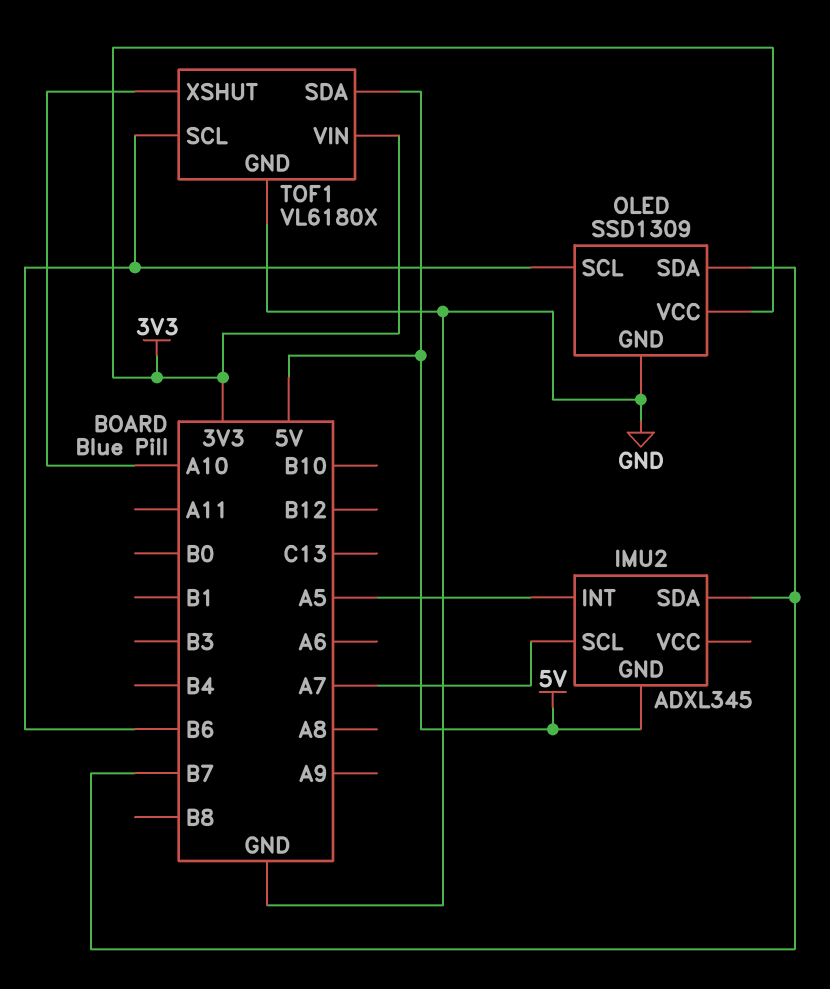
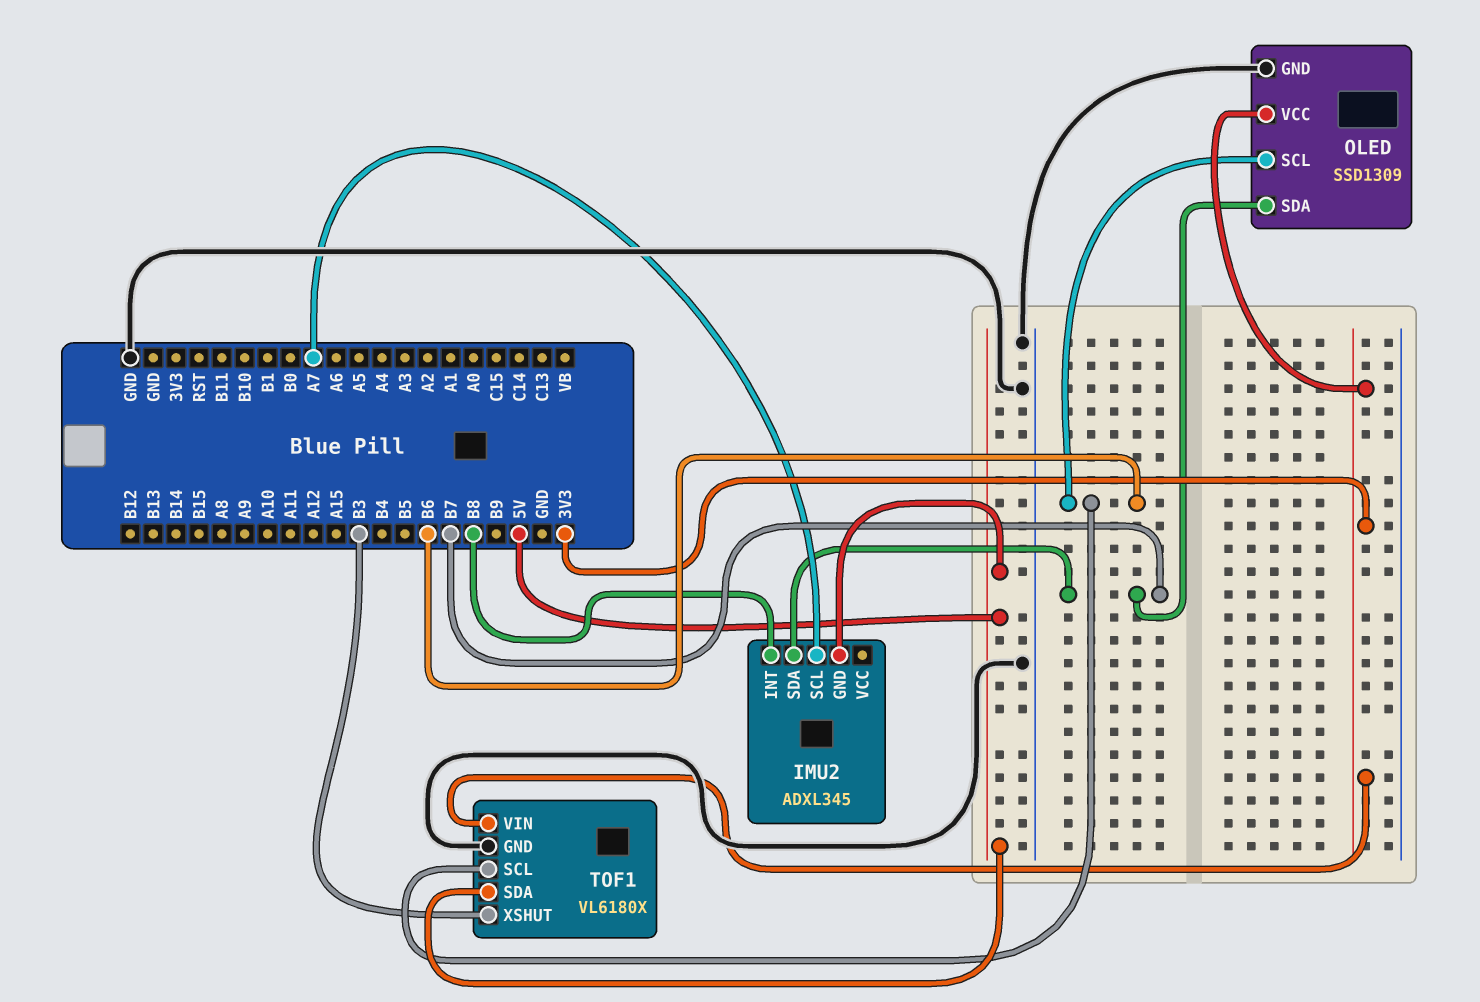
IMU2 pin INT: A5 -> B8
TOF1 pin XSHUT: A10 -> B3

